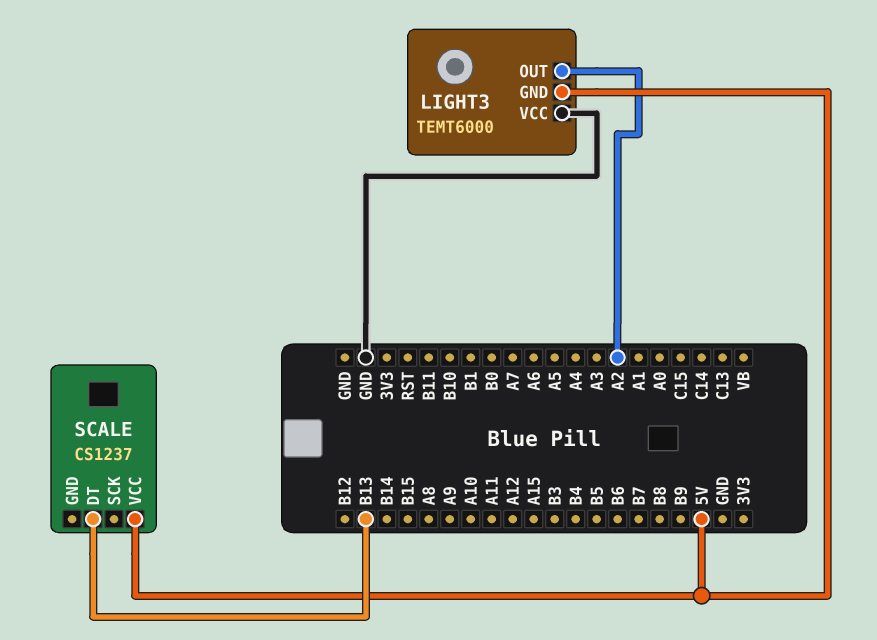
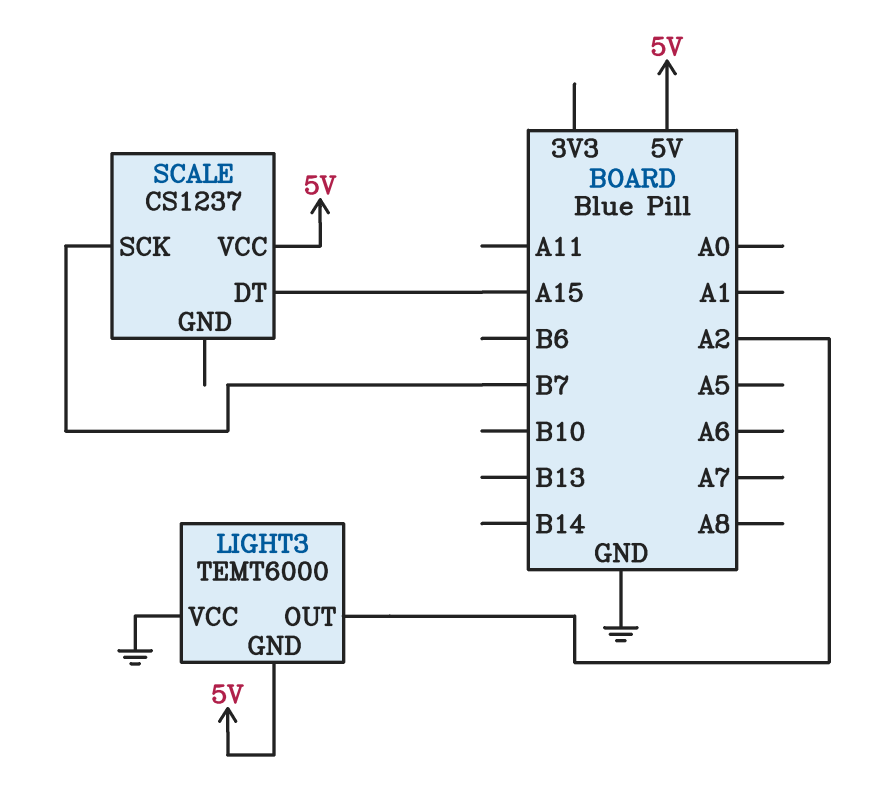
SCALE pin DT: B13 -> A15
SCALE pin SCK: none -> B7

